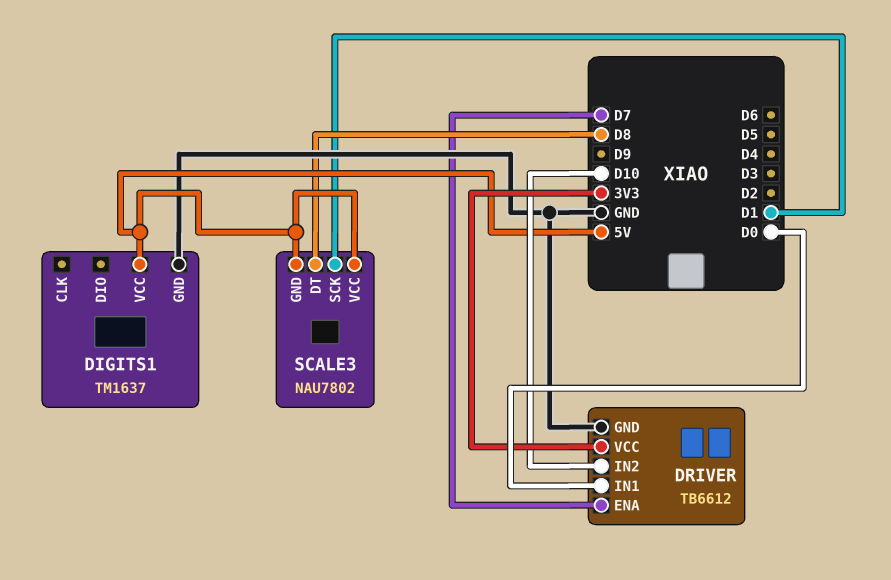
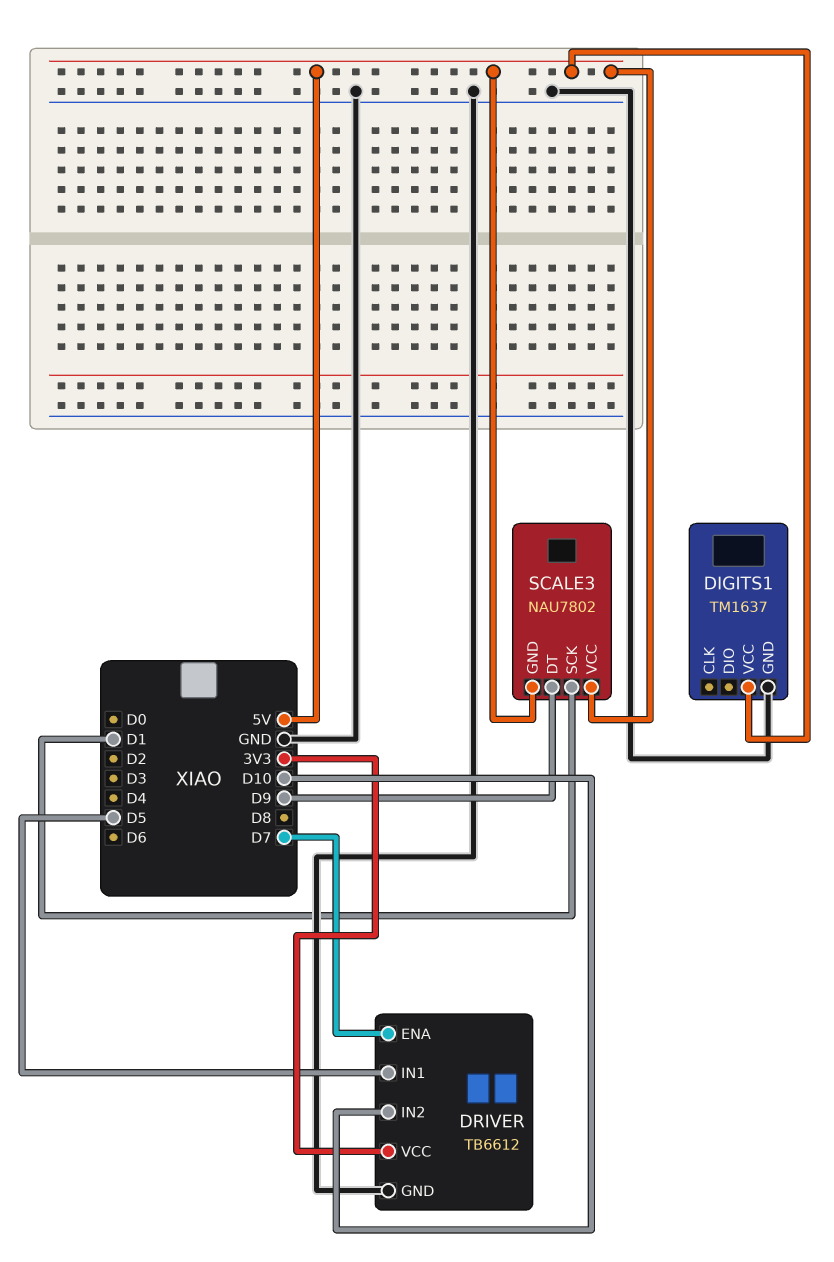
DRIVER pin IN1: D0 -> D5
SCALE3 pin DT: D8 -> D9

